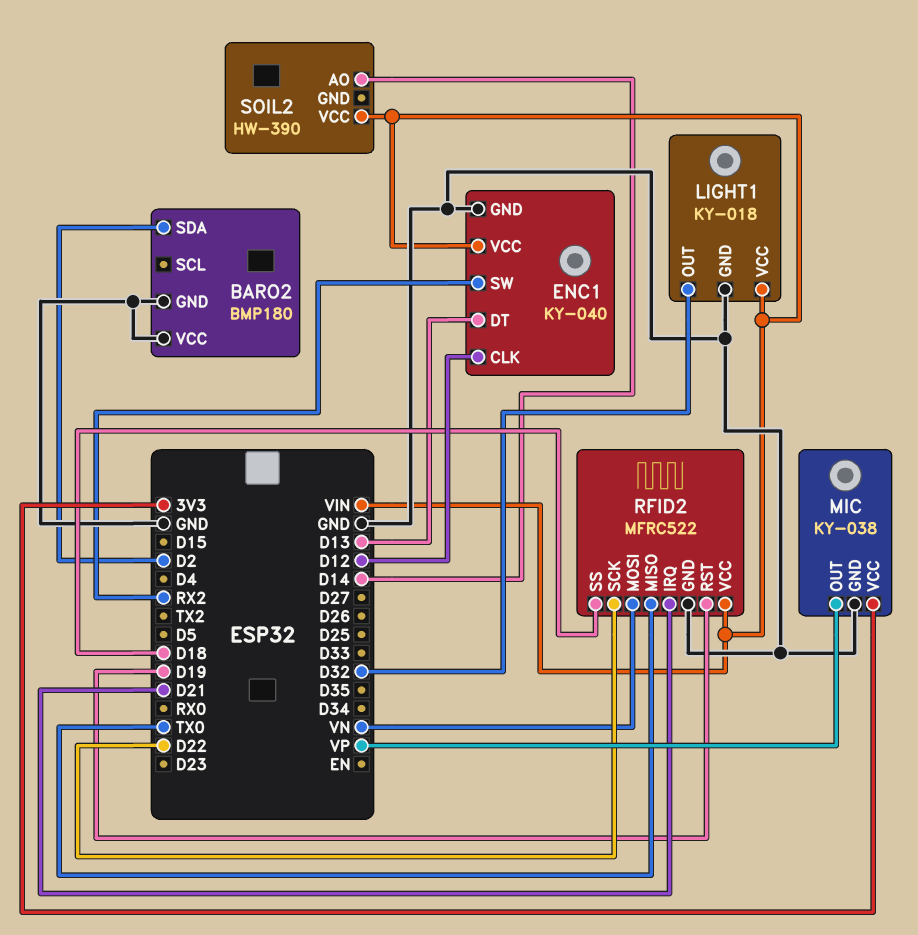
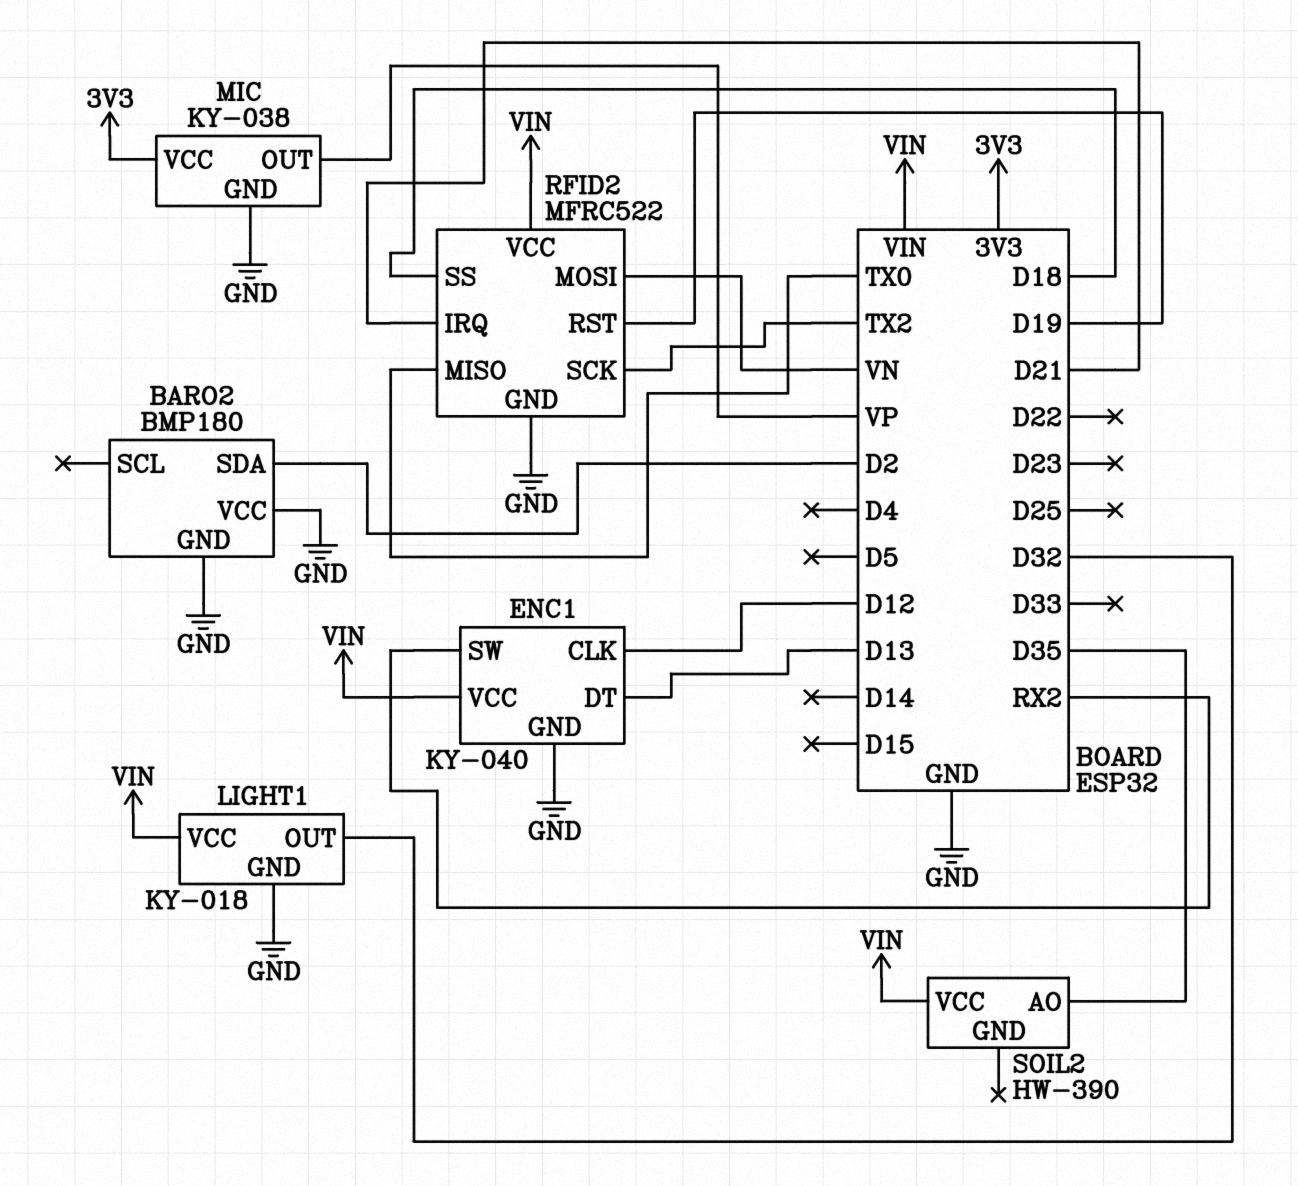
RFID2 pin SCK: D22 -> TX2
SOIL2 pin AO: D14 -> D35

